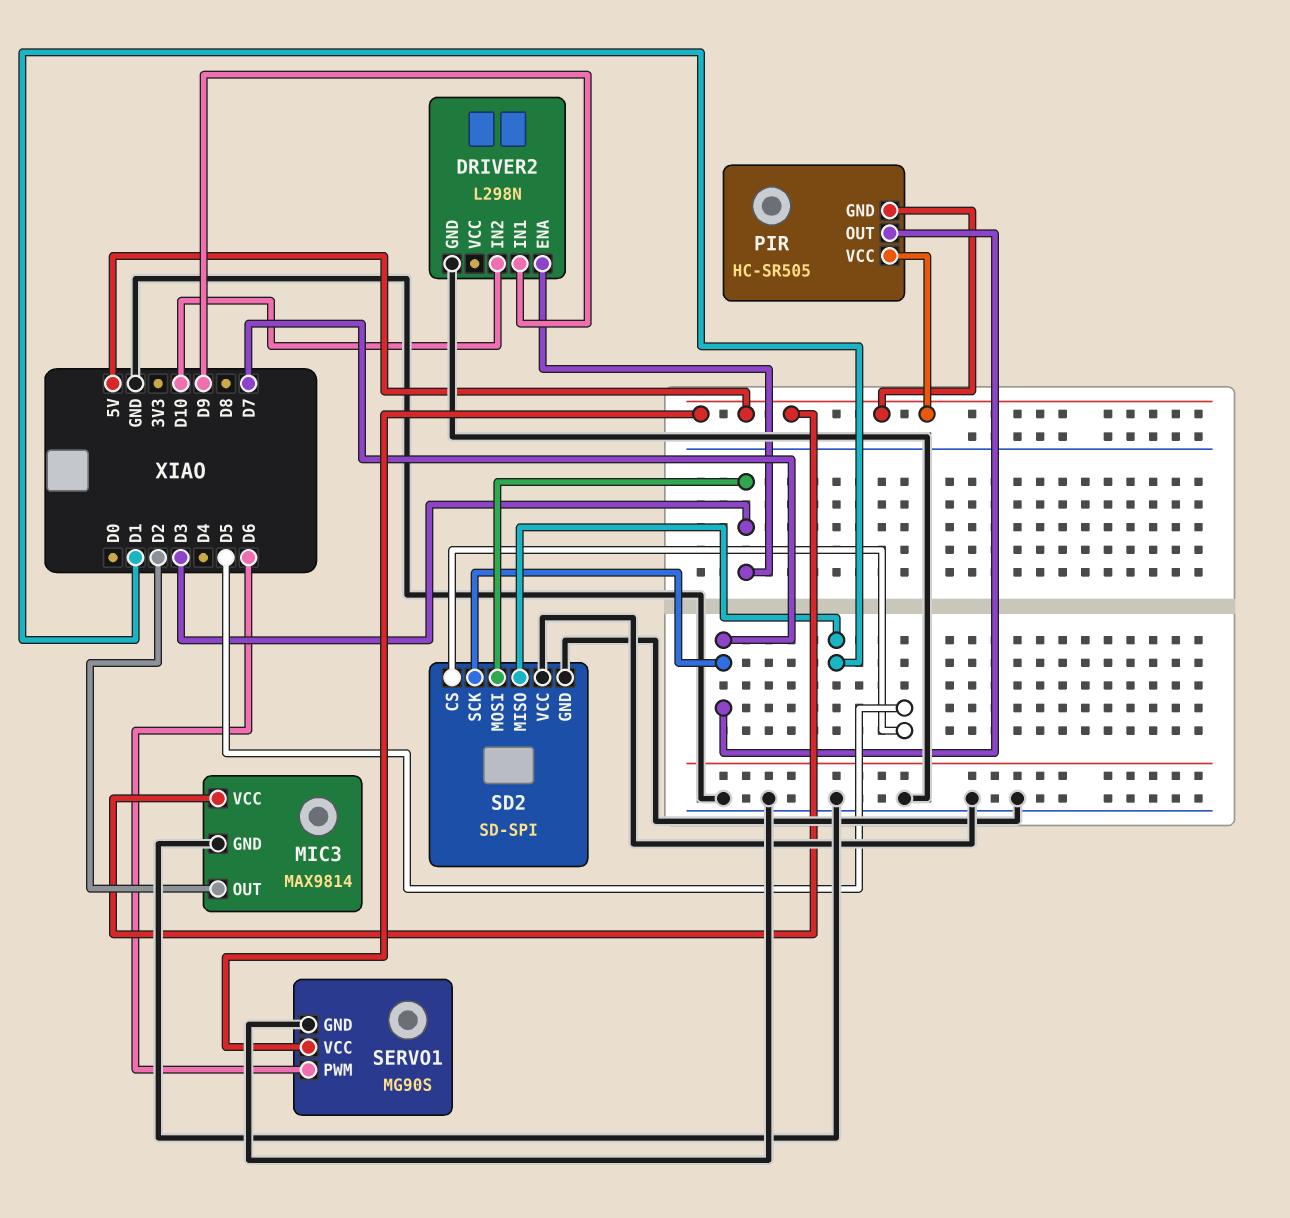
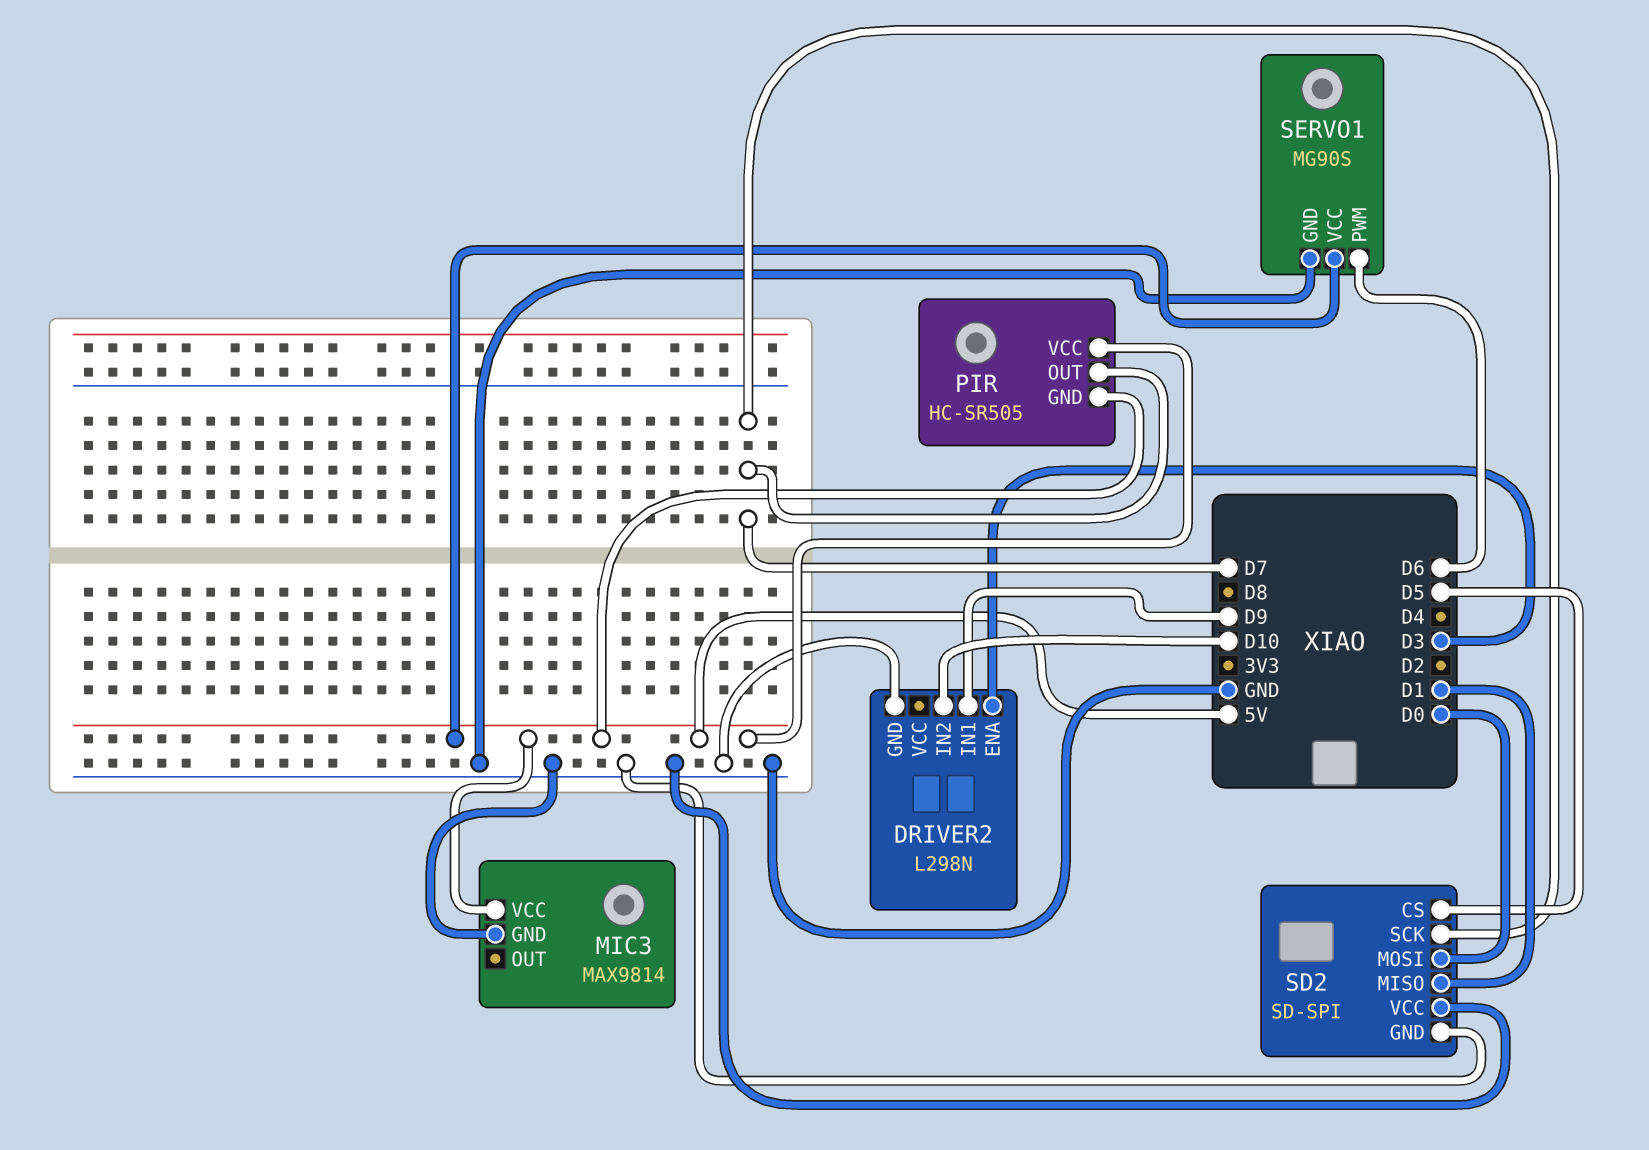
MIC3 pin OUT: D2 -> none
SD2 pin MOSI: D3 -> D0

